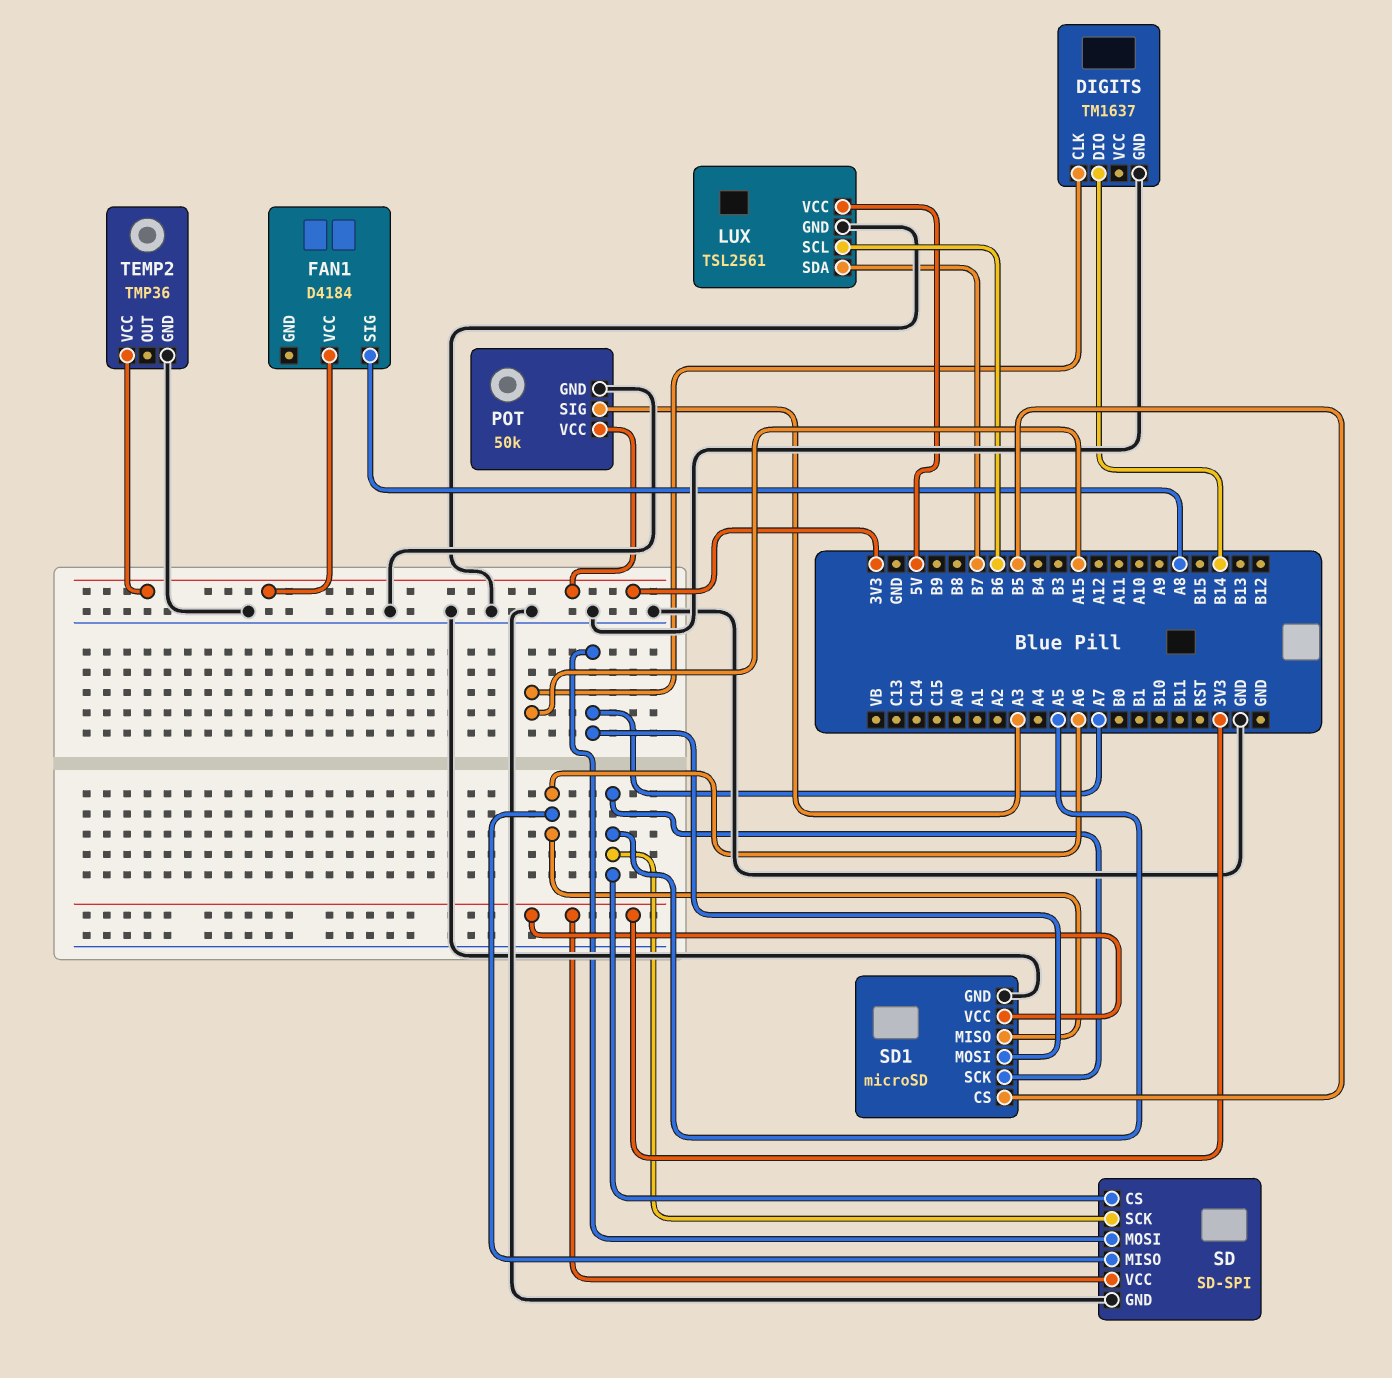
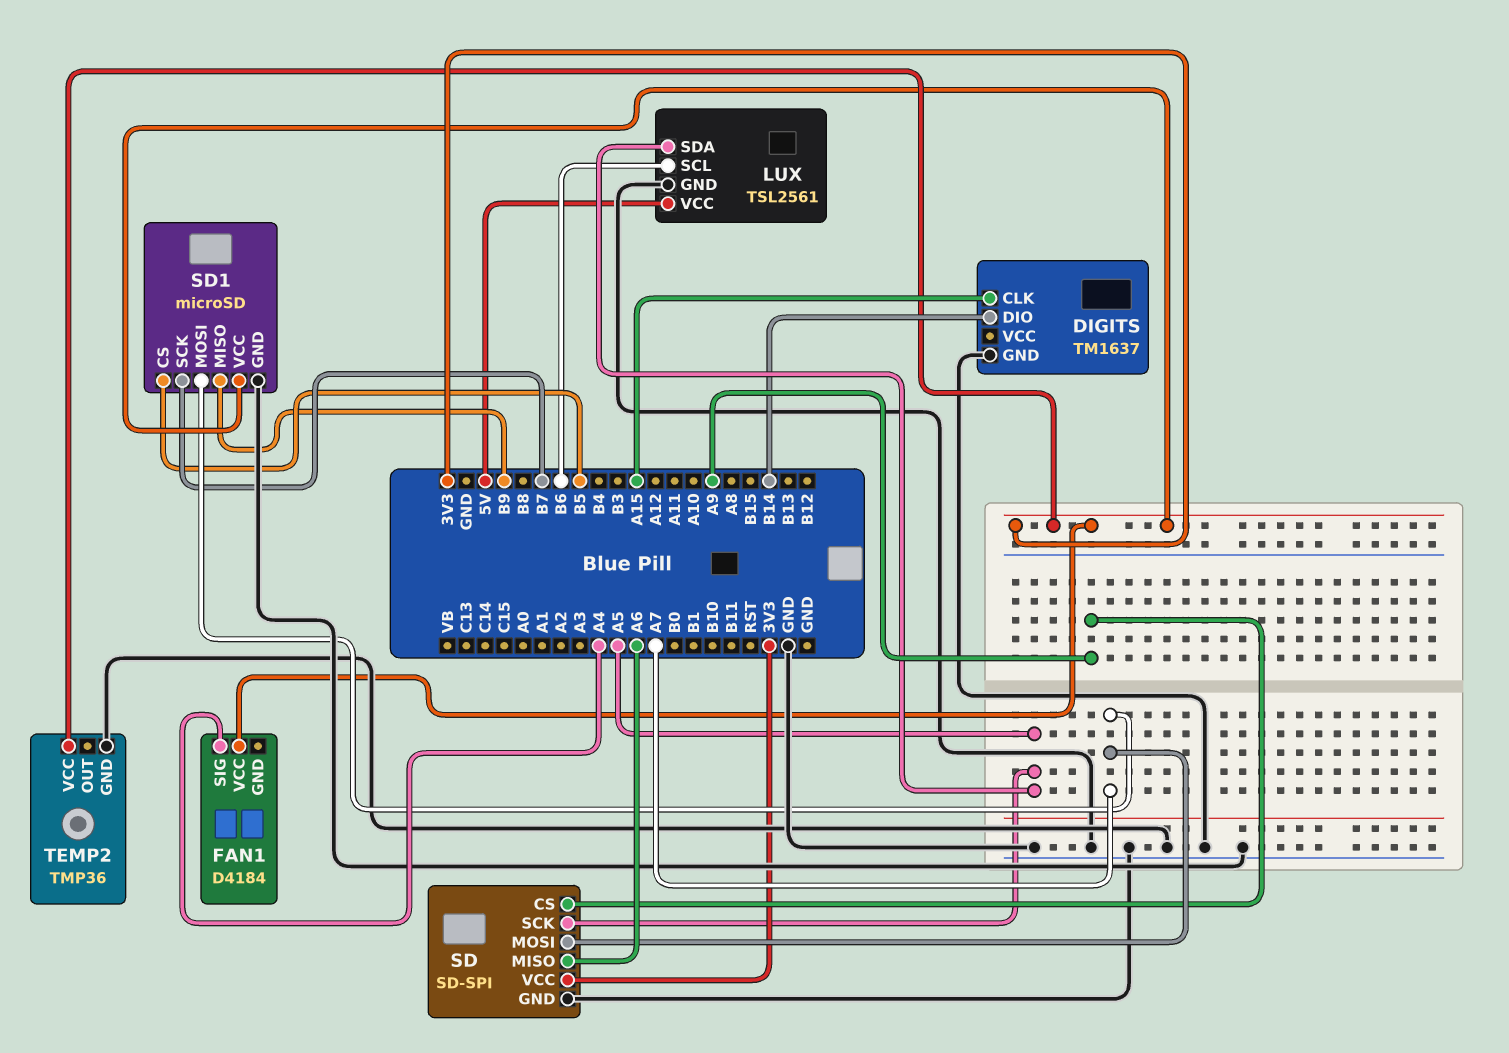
FAN1 pin SIG: A8 -> A4
LUX pin SDA: B7 -> A5
POT: 50k -> none
POT pin GND: GND -> none
POT pin SIG: A3 -> none
POT pin VCC: 3V3 -> none
SD pin CS: A5 -> A9
SD1 pin MISO: A6 -> B9
SD1 pin SCK: A5 -> B7

